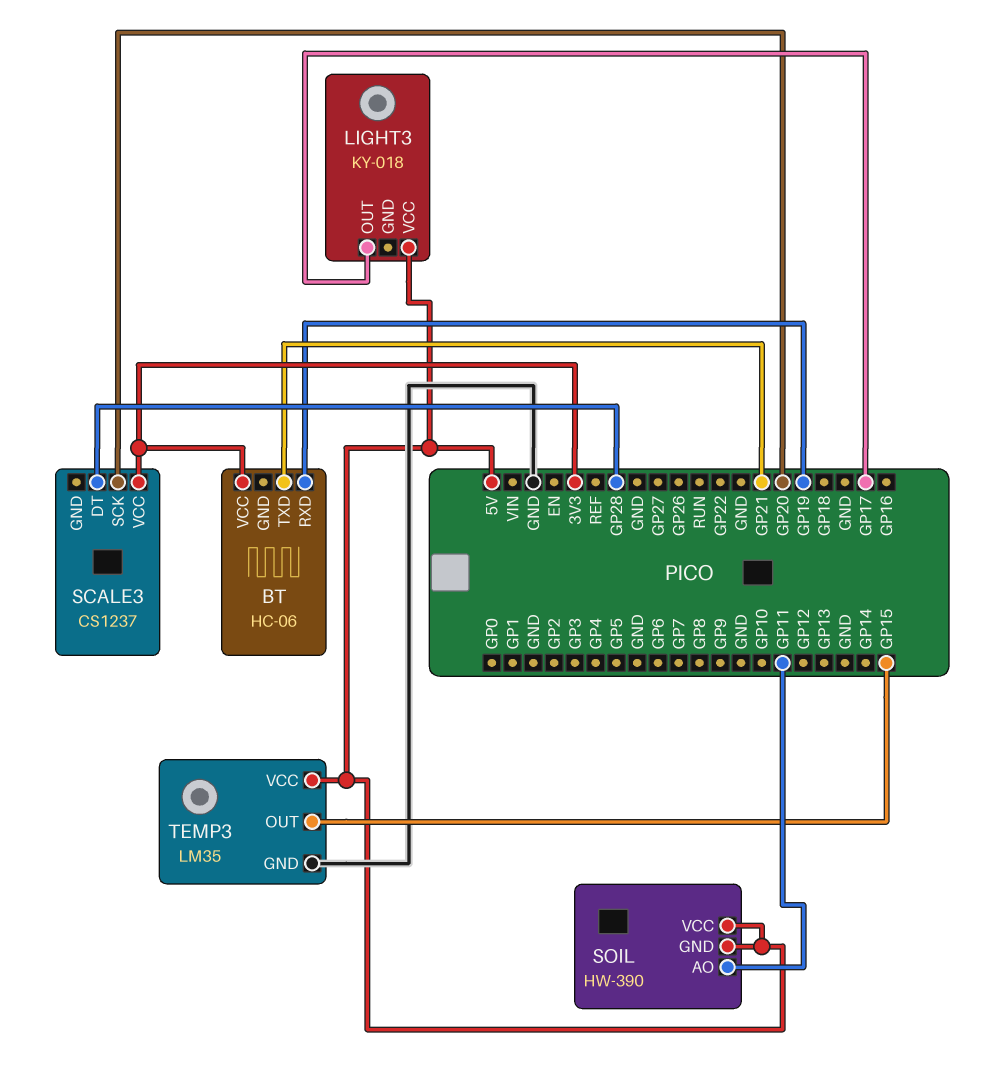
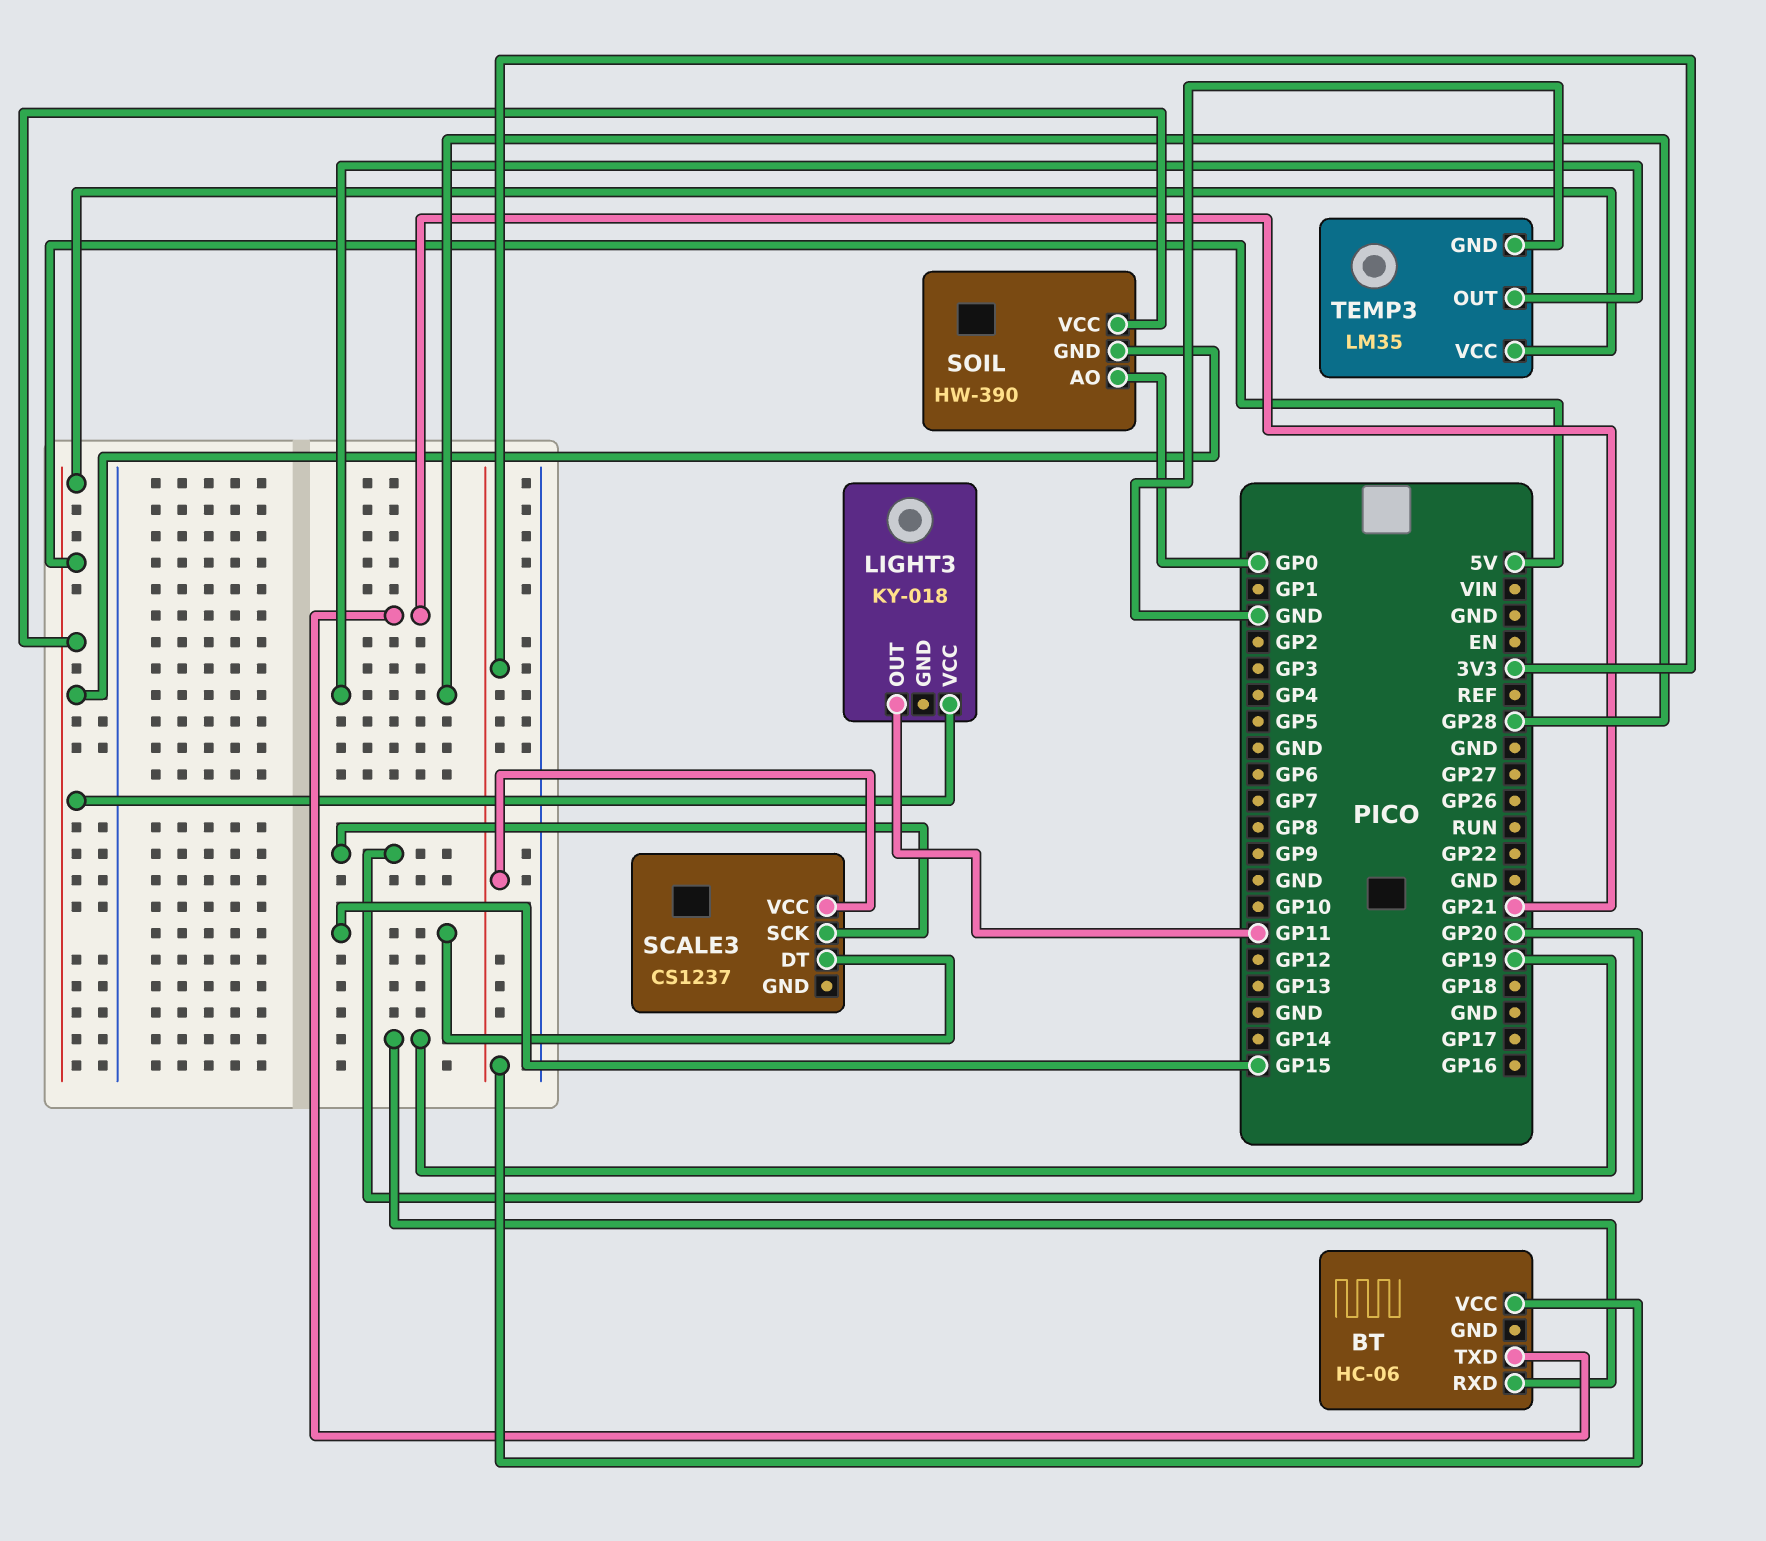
LIGHT3 pin OUT: GP17 -> GP11
SCALE3 pin DT: GP28 -> GP15
SOIL pin AO: GP11 -> GP0
TEMP3 pin OUT: GP15 -> GP28

